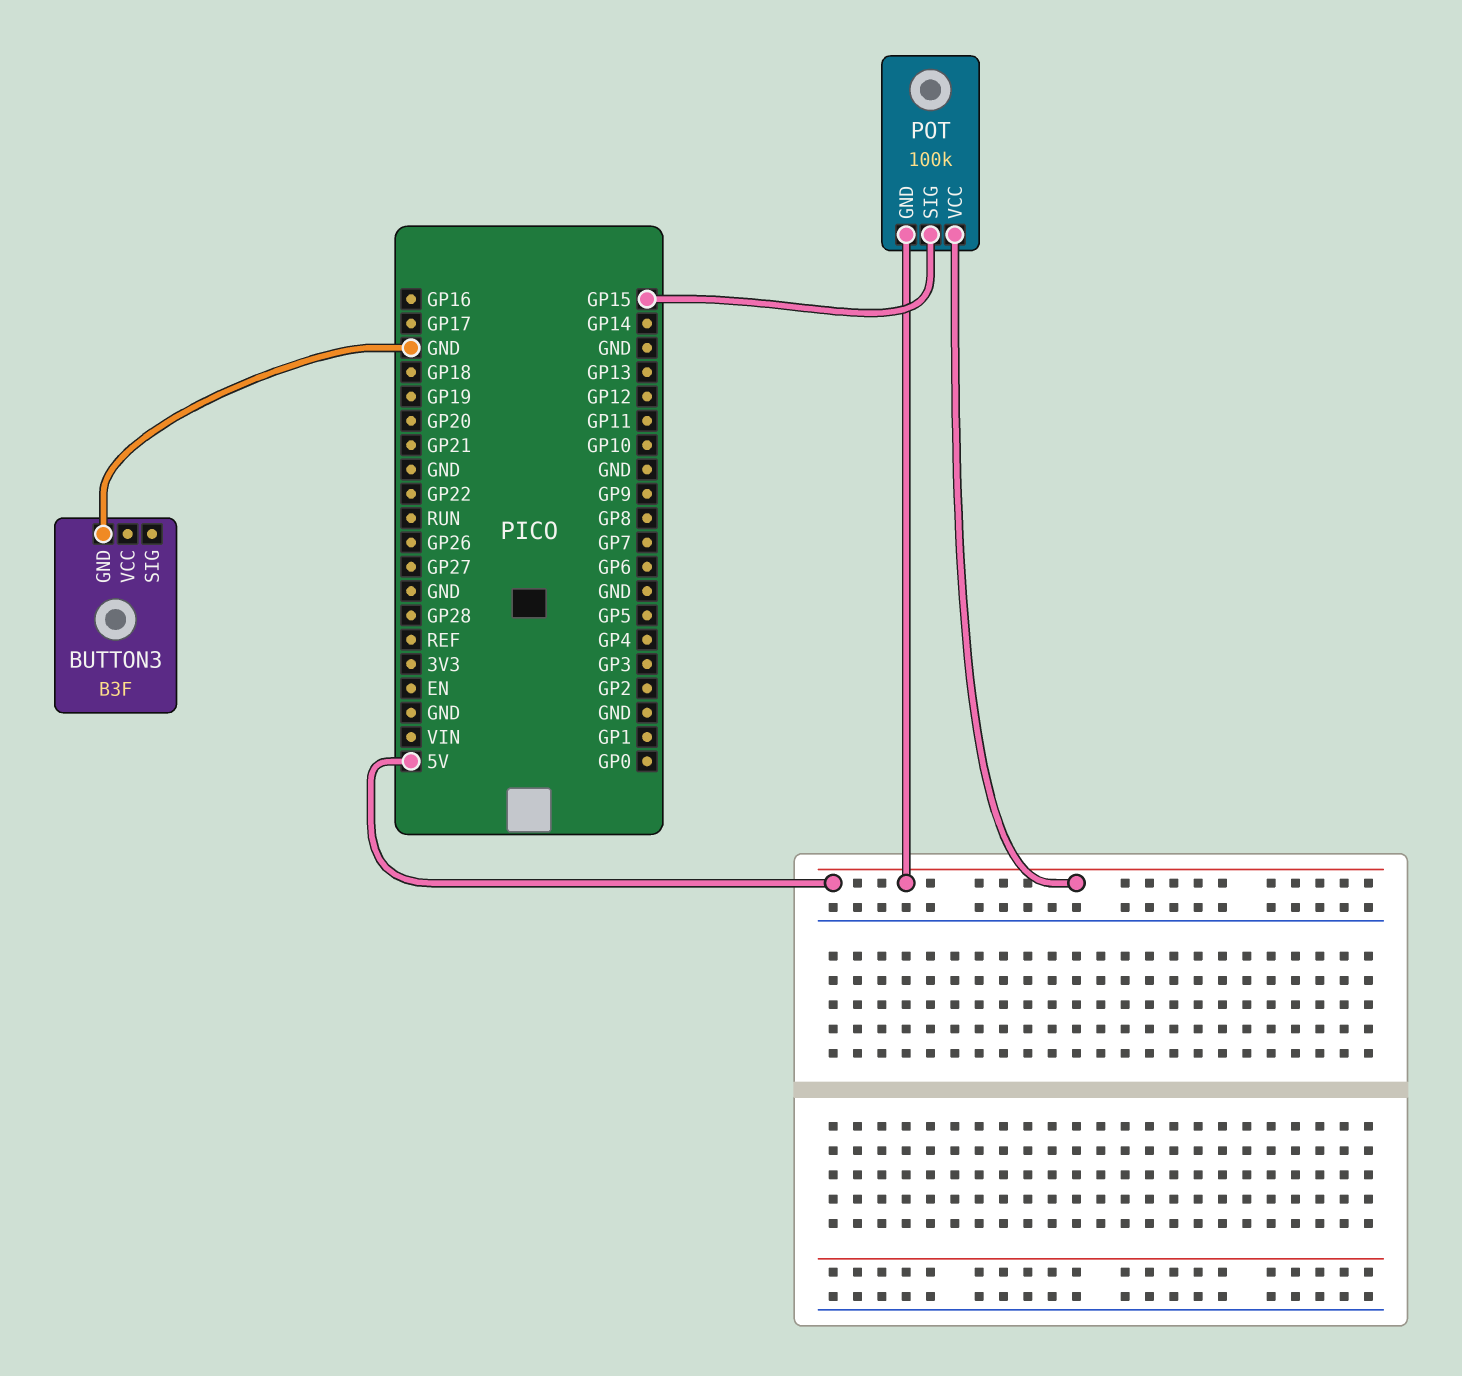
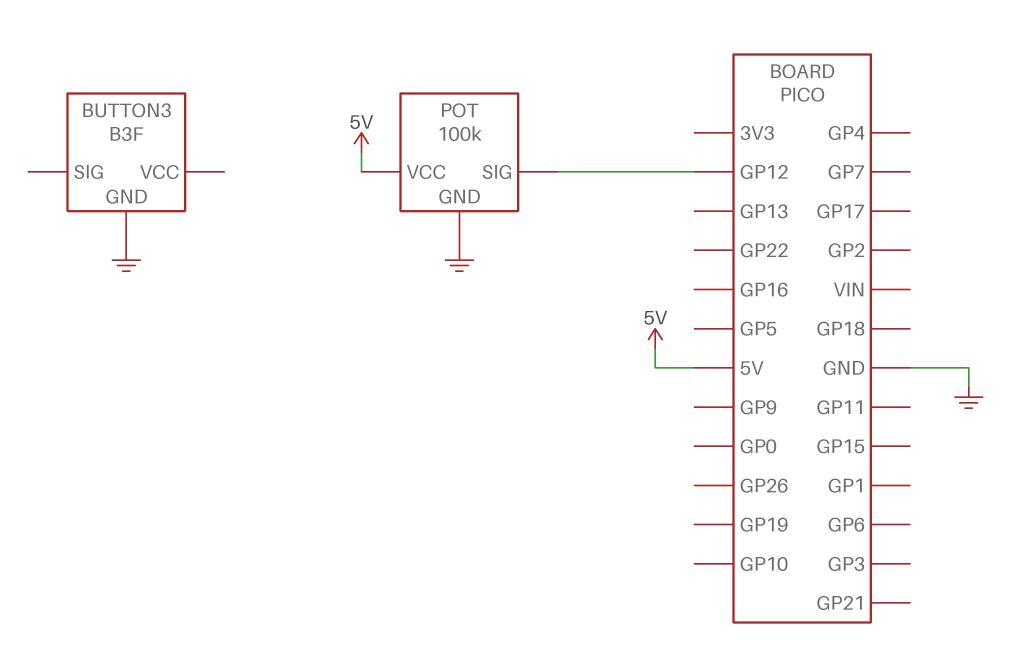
POT pin GND: 5V -> GND
POT pin SIG: GP15 -> GP12

